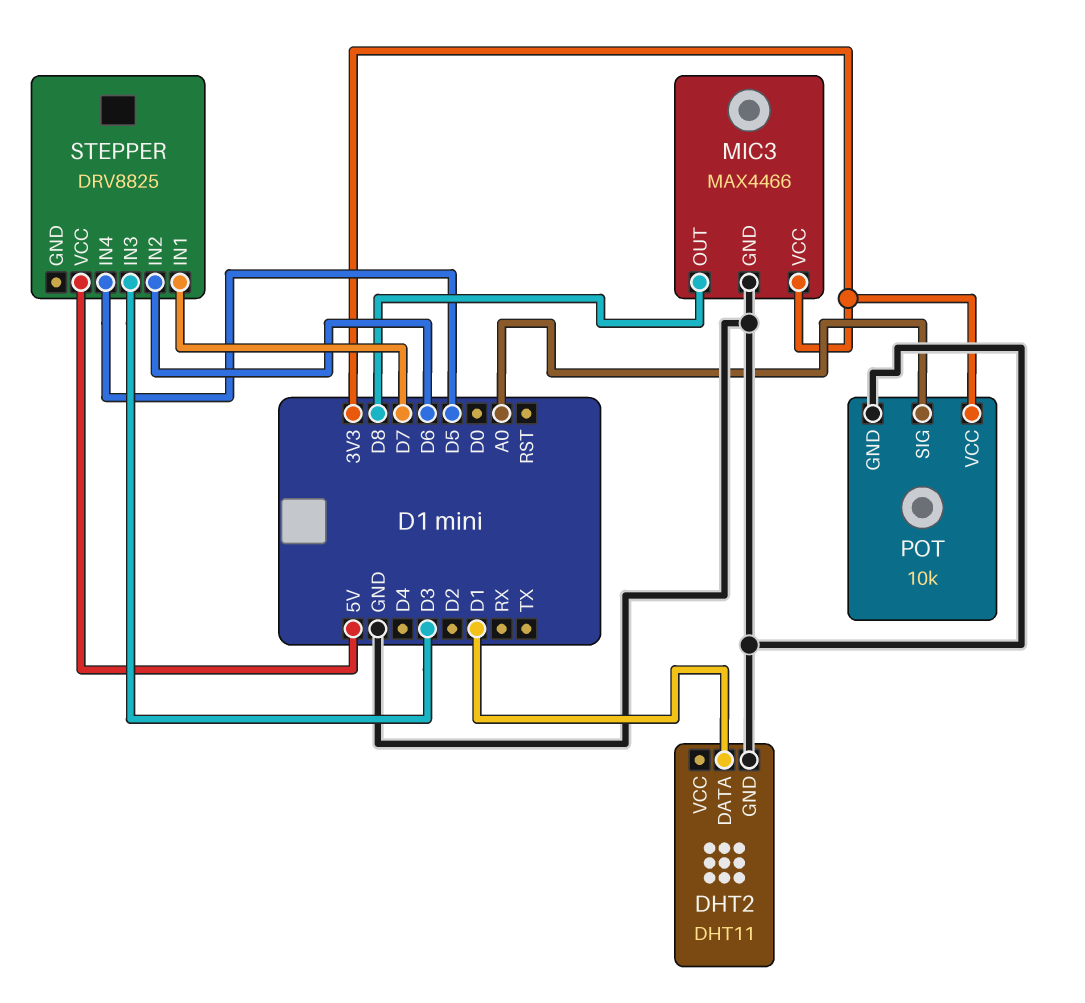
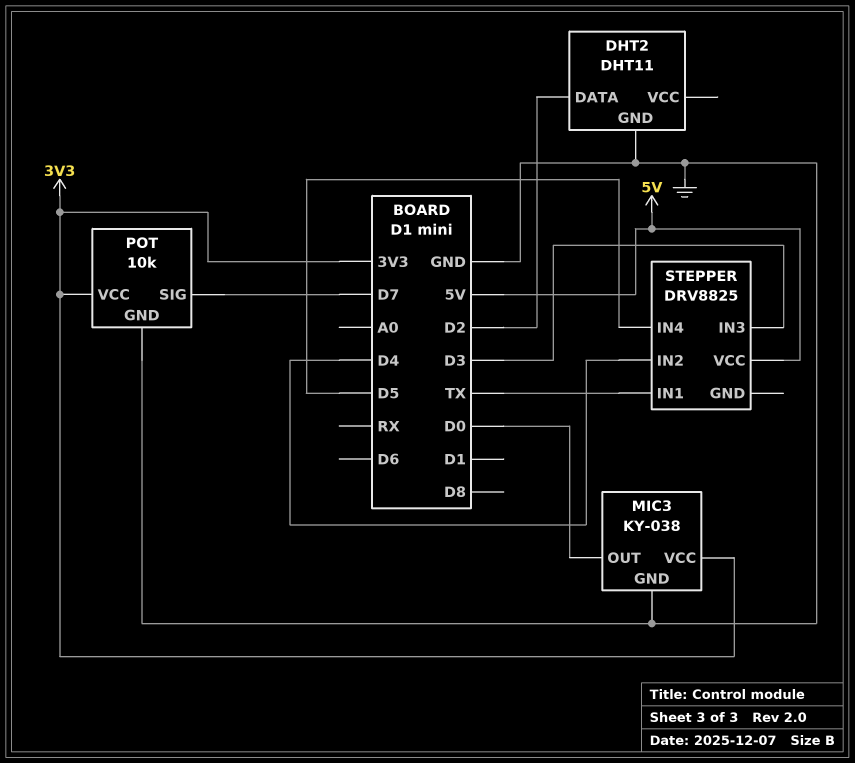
DHT2 pin DATA: D1 -> D2
MIC3: MAX4466 -> KY-038
MIC3 pin OUT: D8 -> D0
POT pin SIG: A0 -> D7
STEPPER pin IN1: D7 -> TX
STEPPER pin IN2: D6 -> D4

